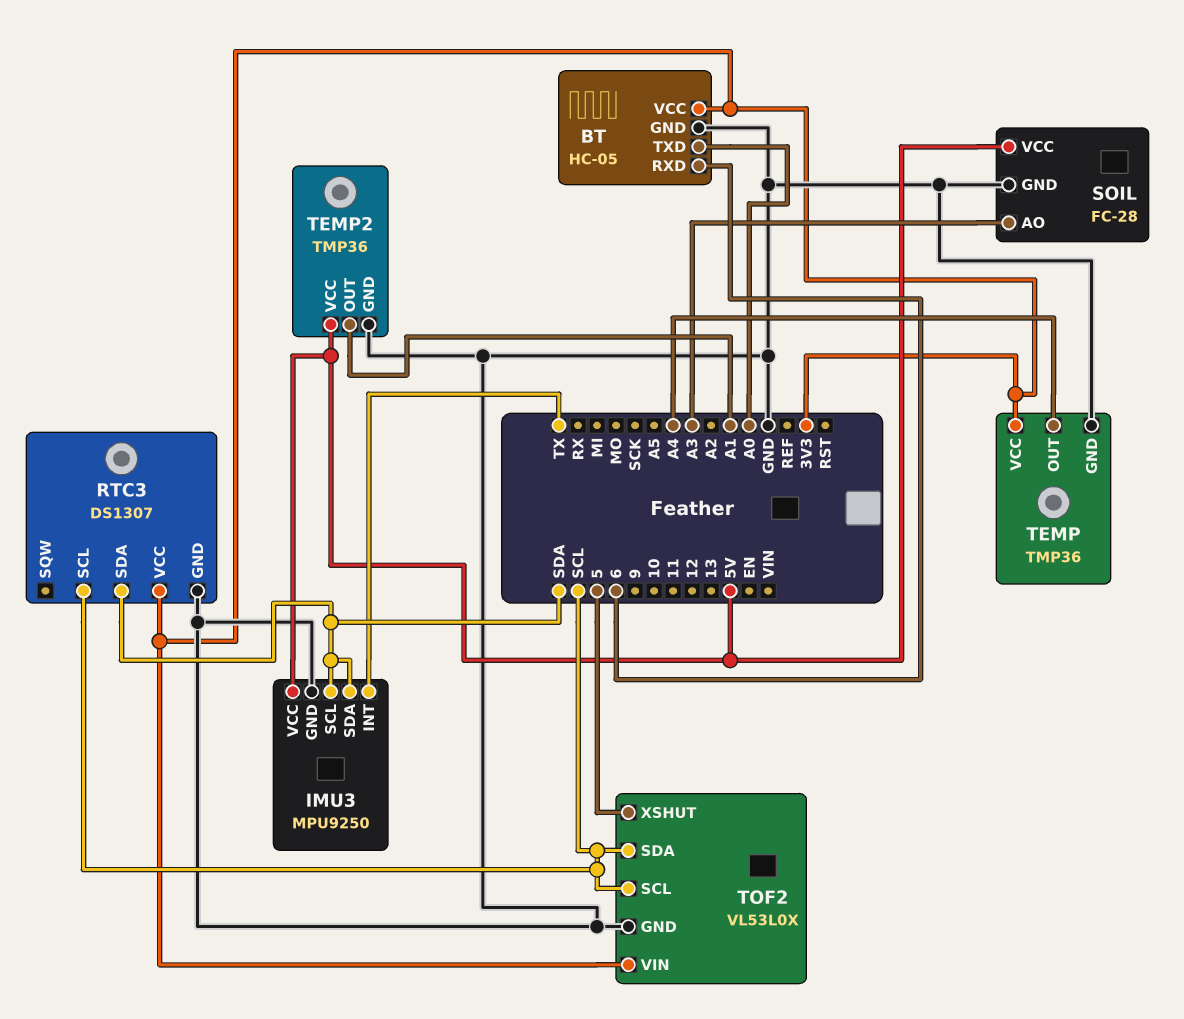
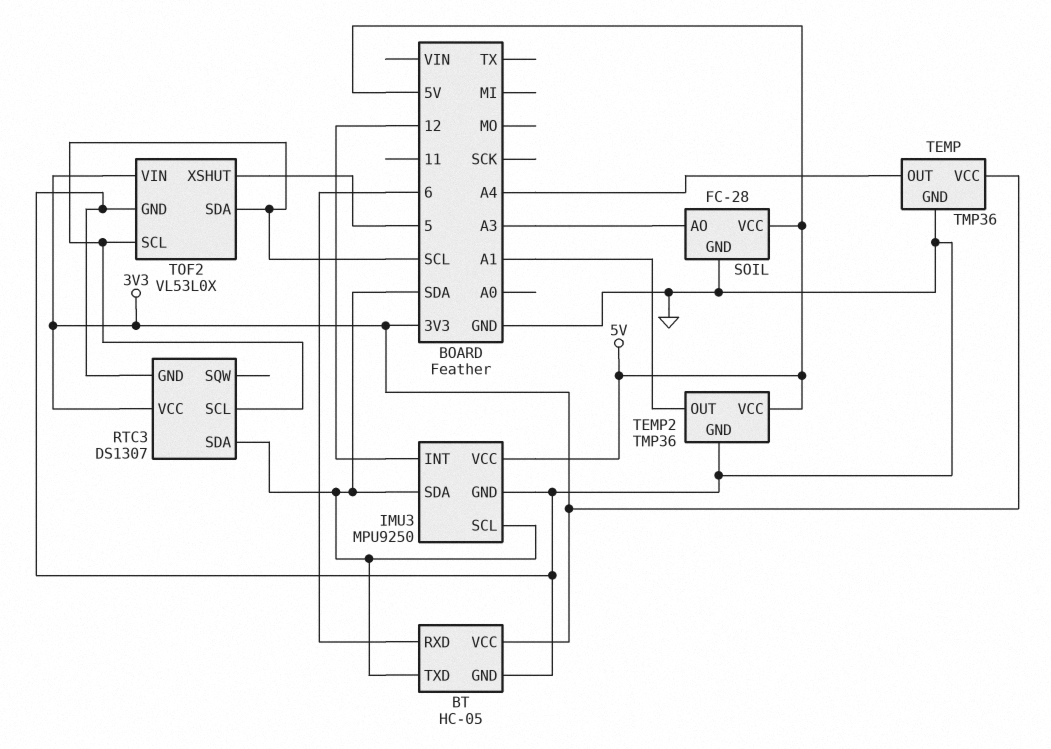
BT pin TXD: A0 -> SDA
IMU3 pin INT: TX -> 12

